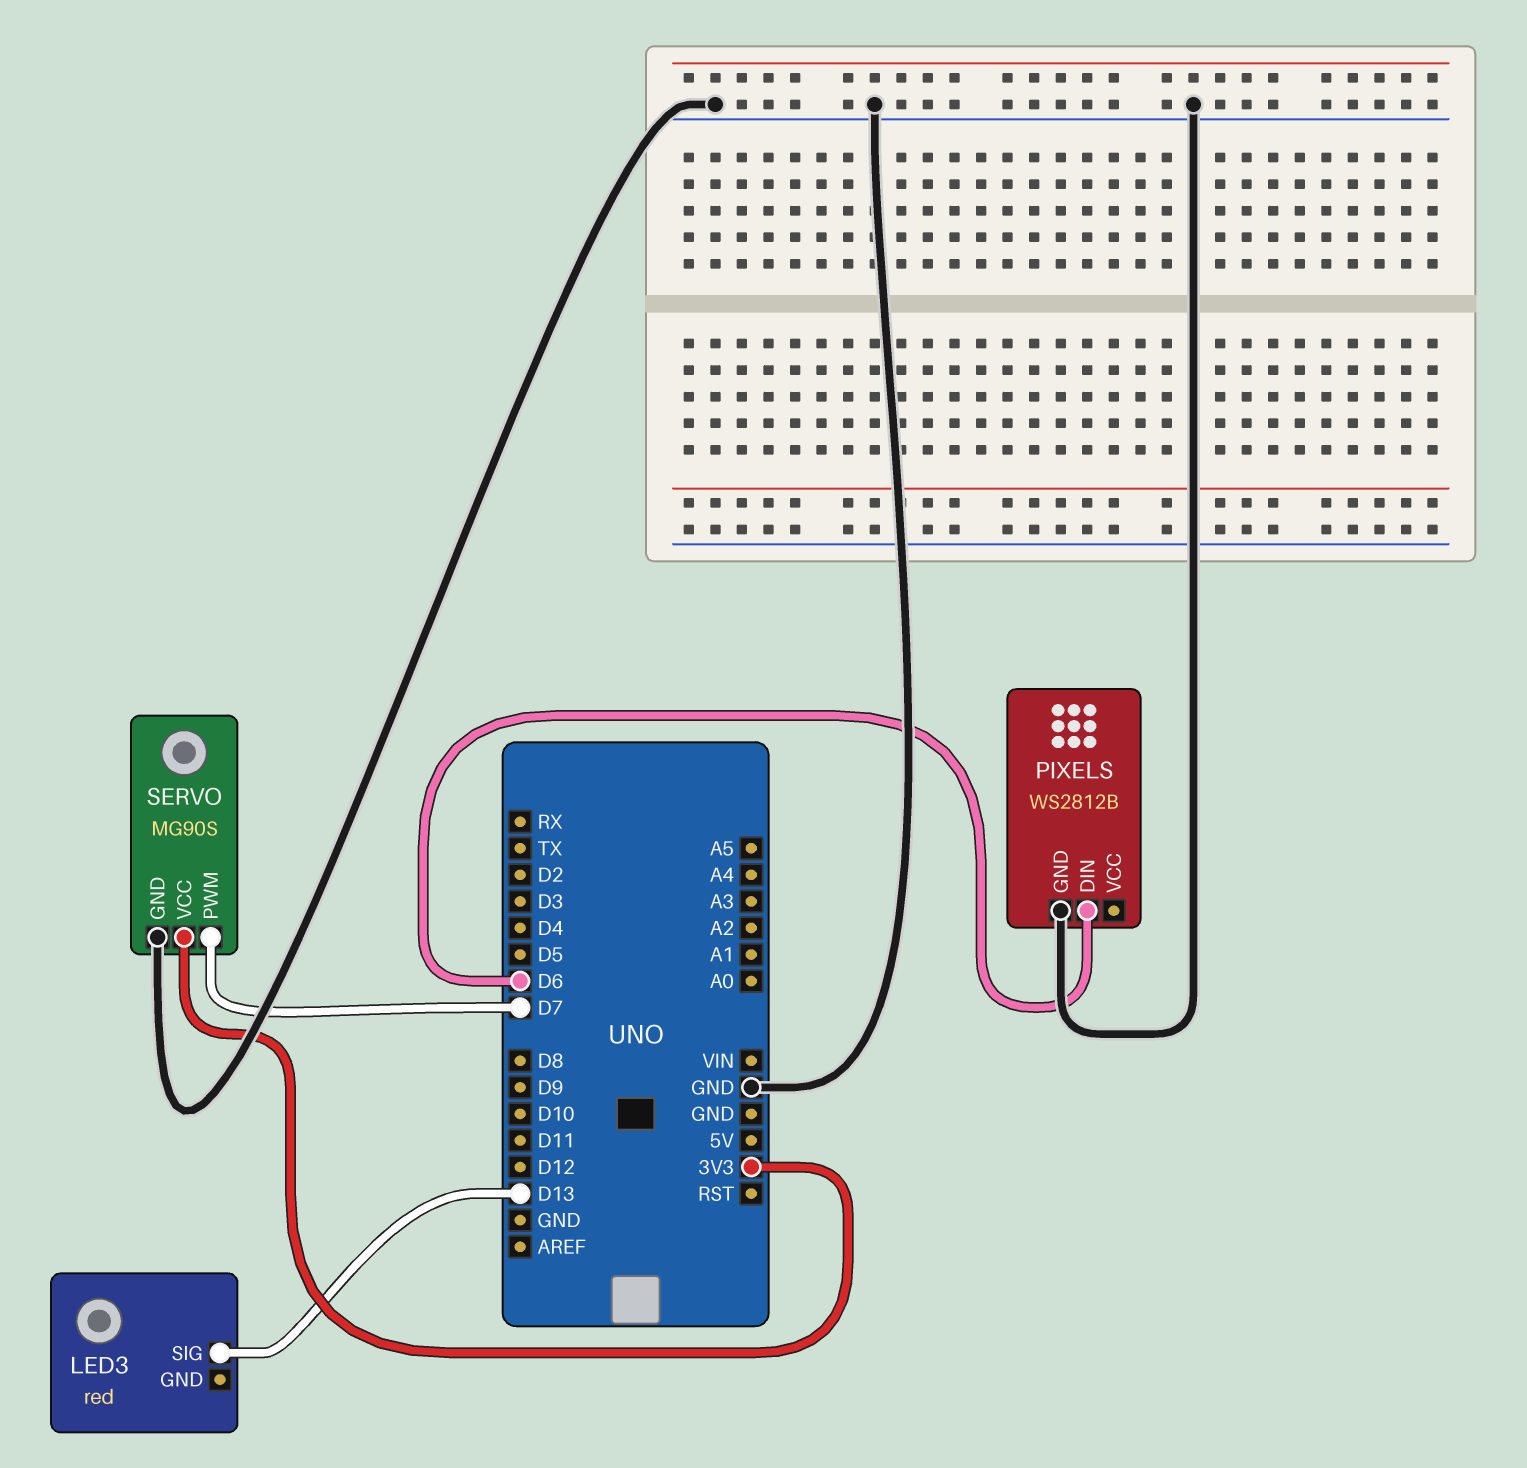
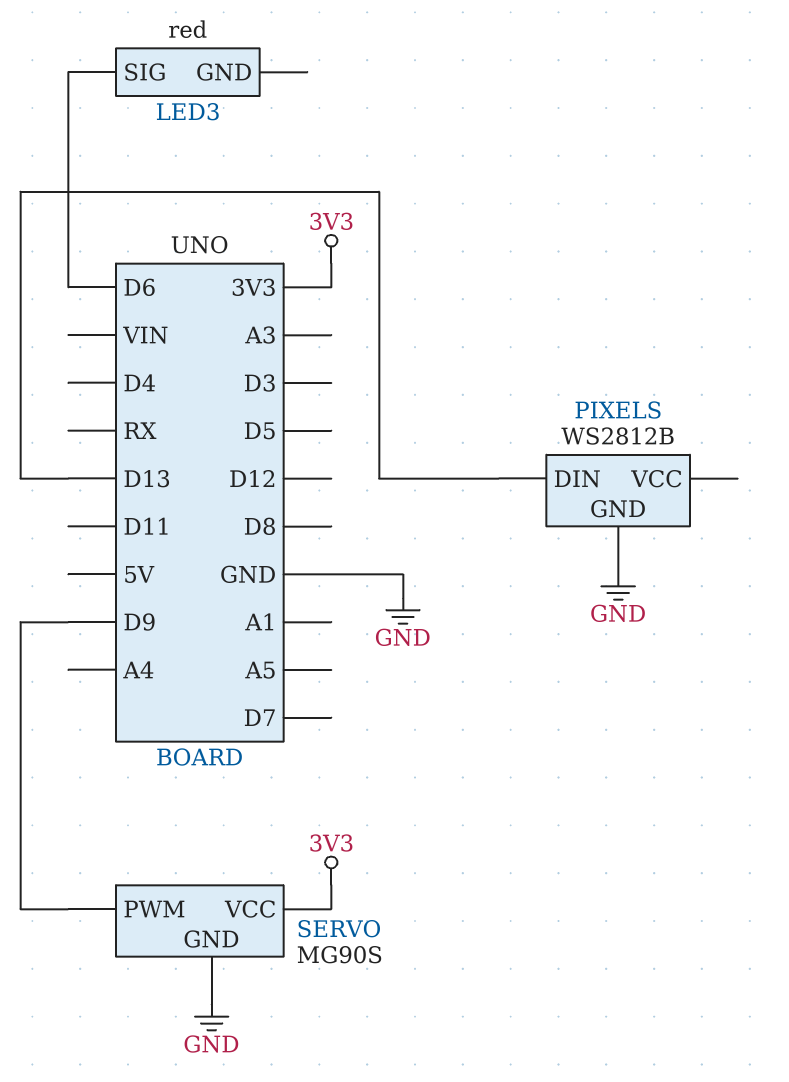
LED3 pin SIG: D13 -> D6
PIXELS pin DIN: D6 -> D13
SERVO pin PWM: D7 -> D9

